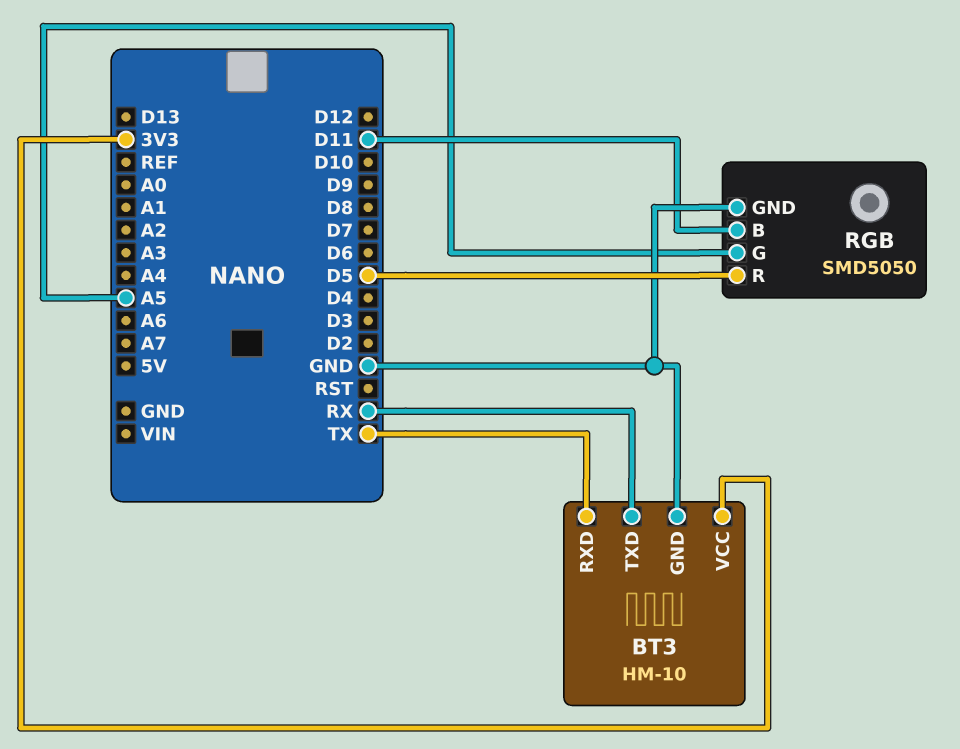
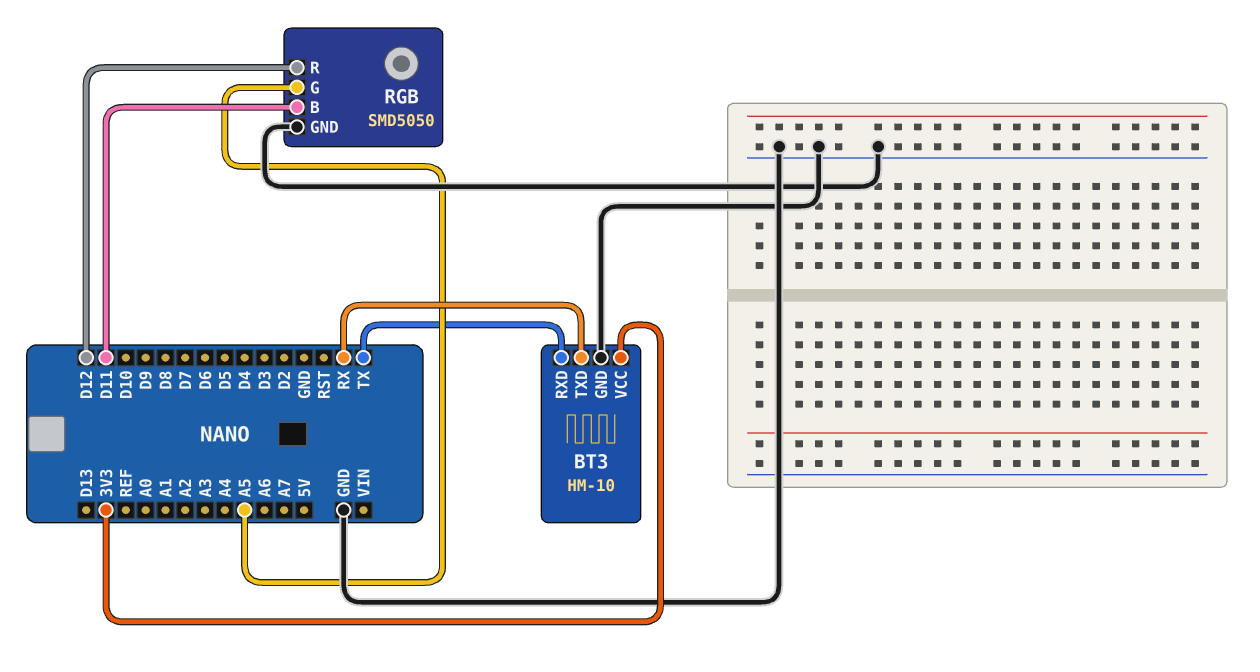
RGB pin R: D5 -> D12

